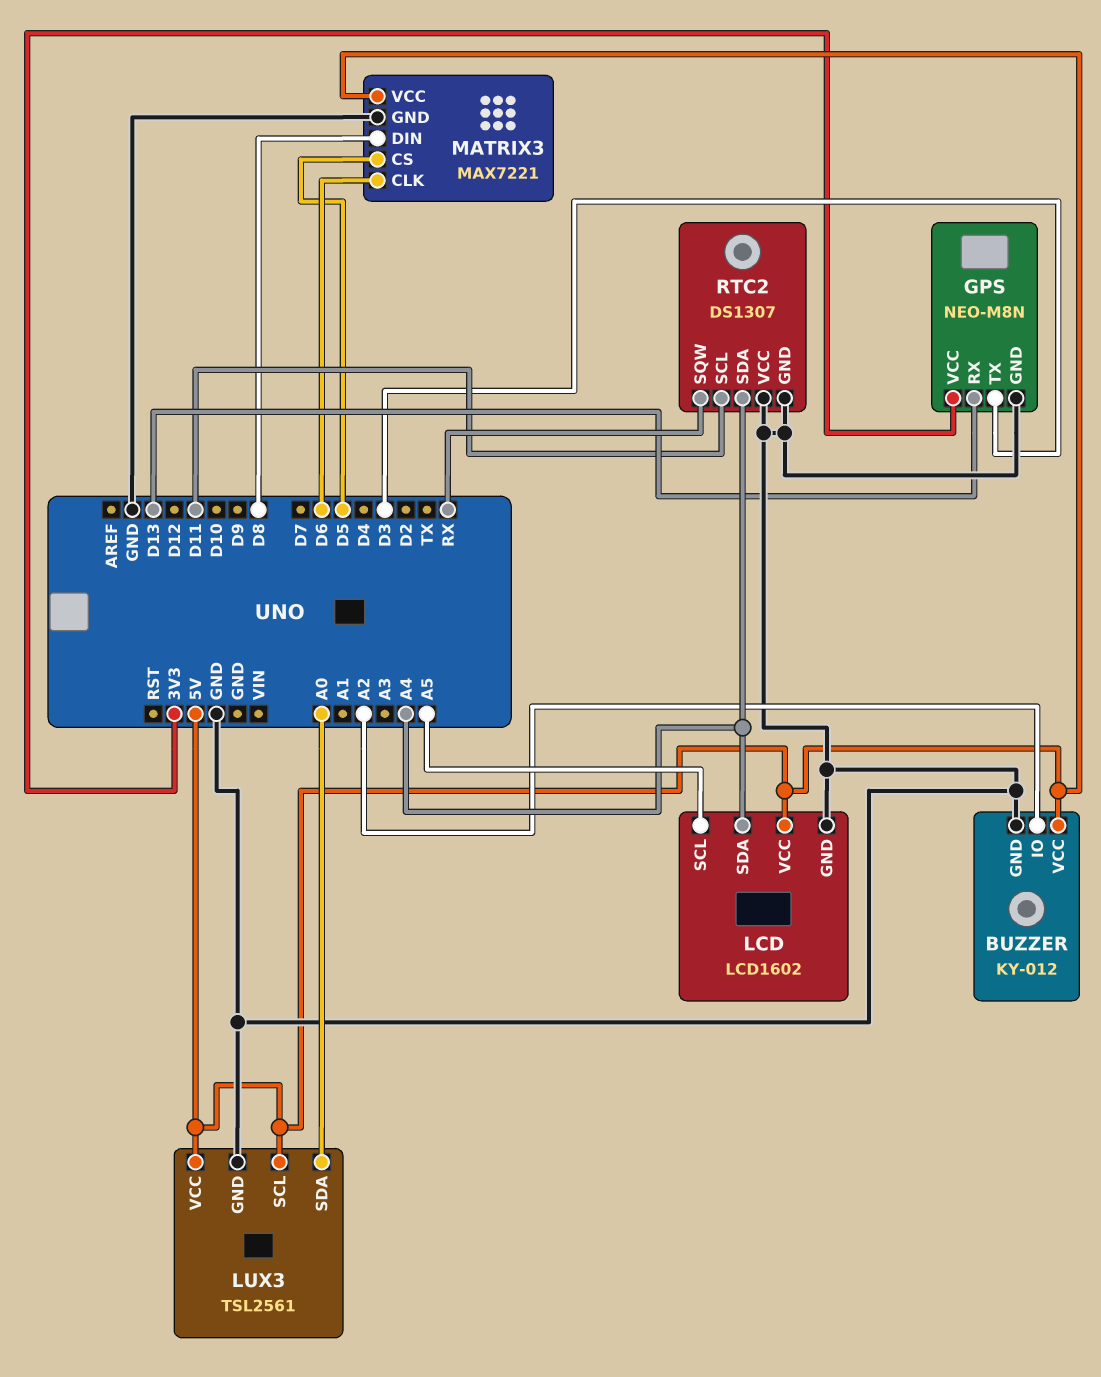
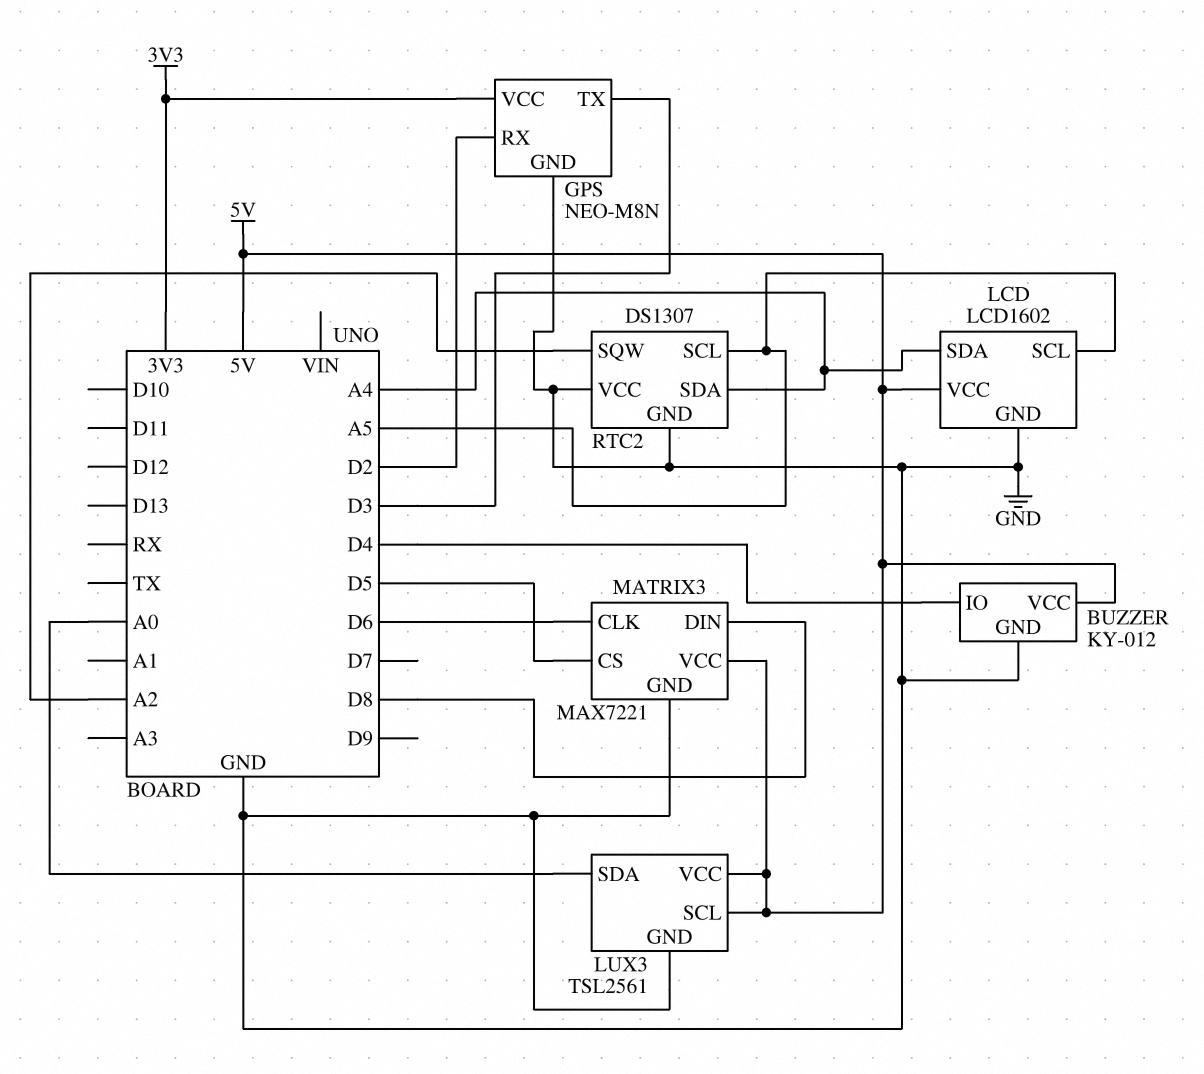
BUZZER pin IO: A2 -> D4
GPS pin RX: D13 -> D2
RTC2 pin SCL: D11 -> A5
RTC2 pin SQW: RX -> A2

